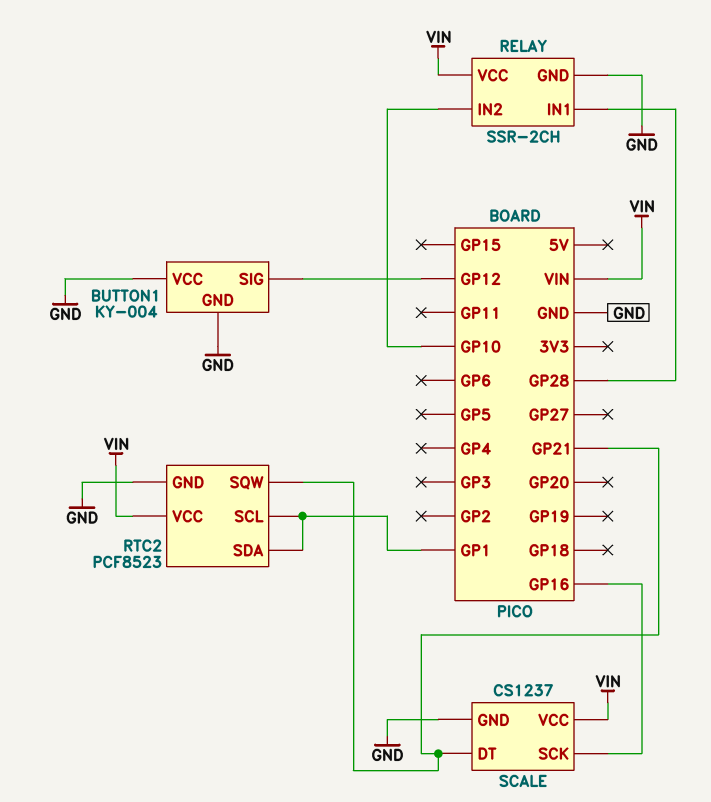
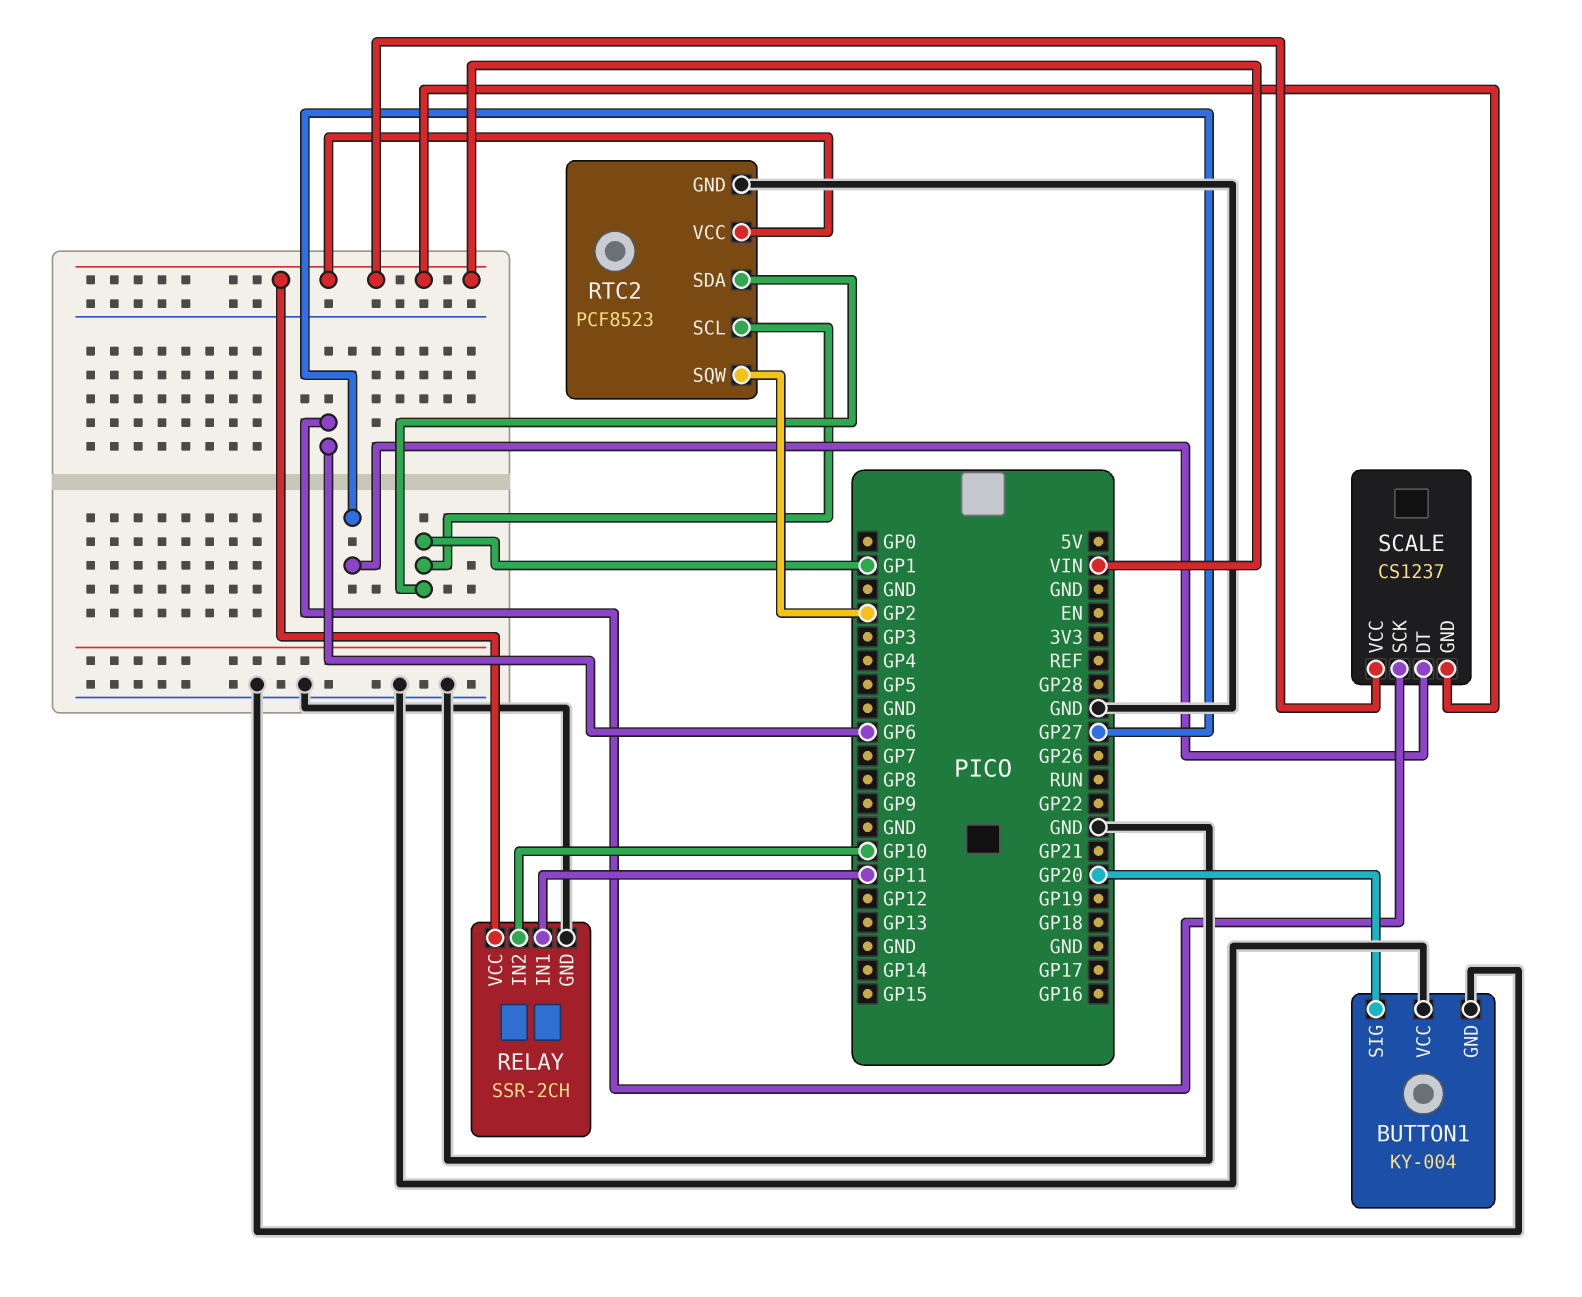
BUTTON1 pin SIG: GP12 -> GP20
RELAY pin IN1: GP28 -> GP11
RTC2 pin SQW: GP21 -> GP2
SCALE pin DT: GP21 -> GP27
SCALE pin GND: GND -> VIN
SCALE pin SCK: GP16 -> GP6

